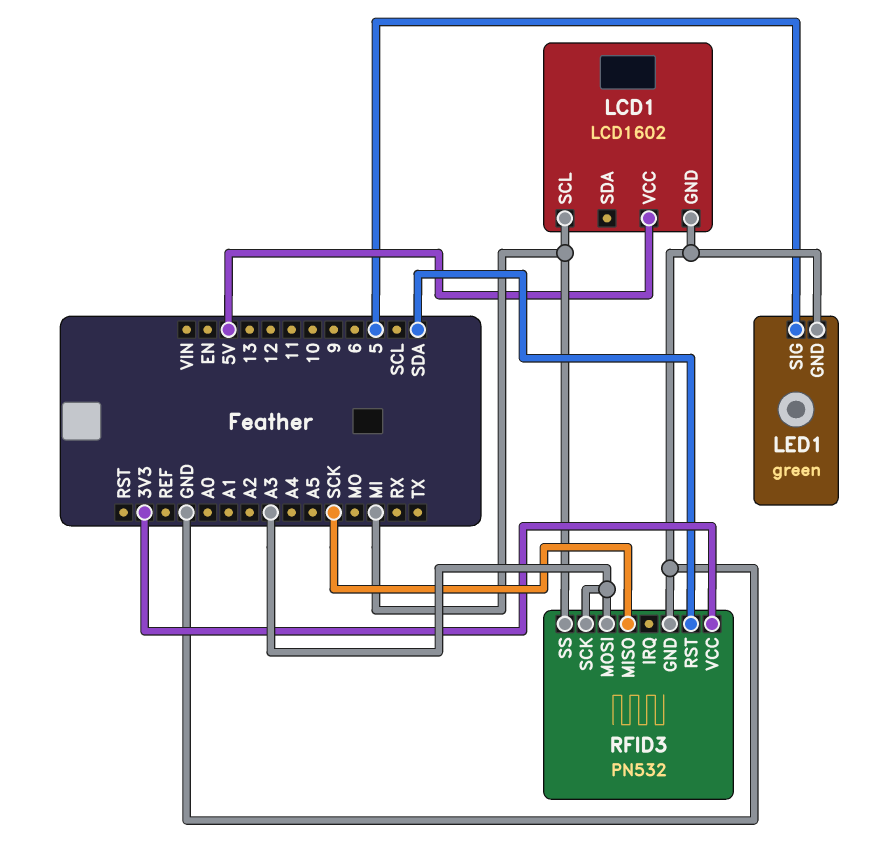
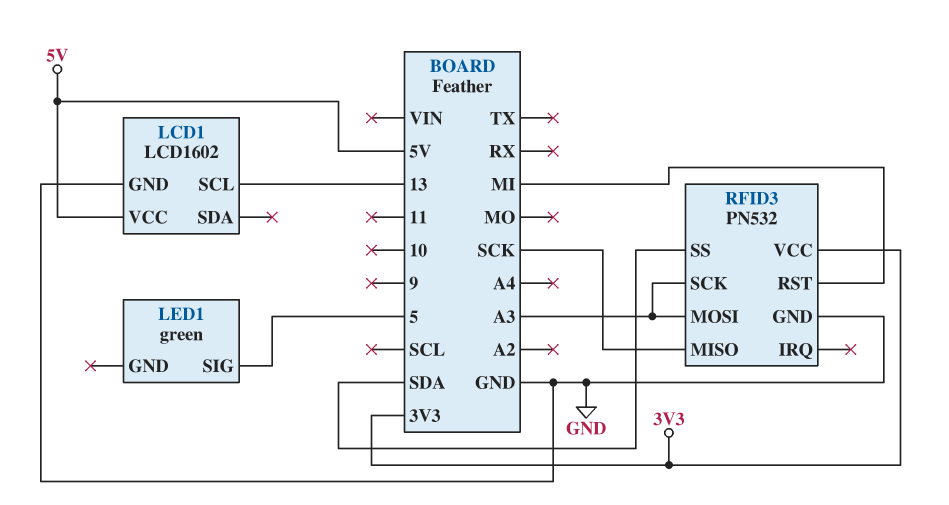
LCD1 pin SCL: MI -> 13
LED1 pin GND: GND -> none
RFID3 pin RST: SDA -> MI
RFID3 pin SS: MI -> SDA

